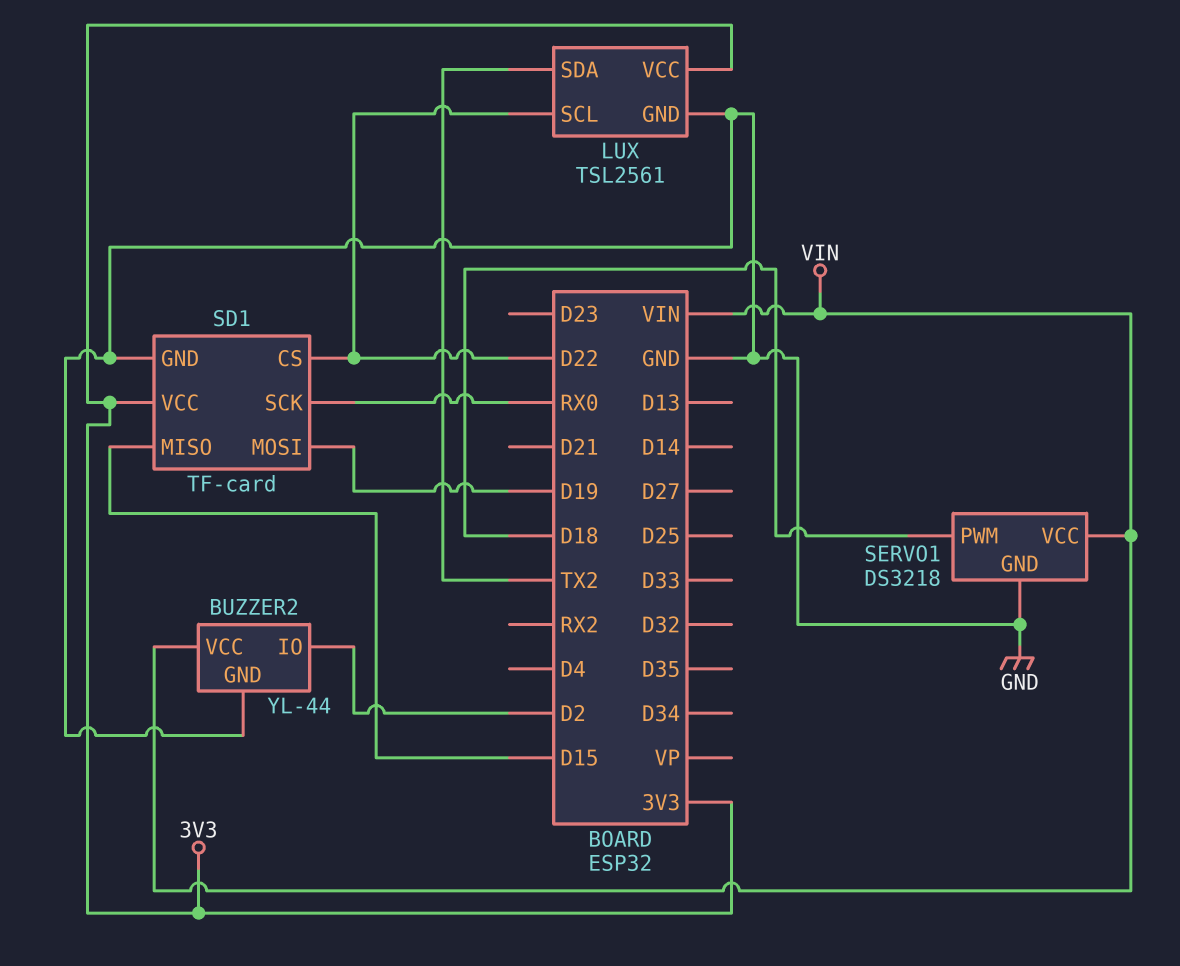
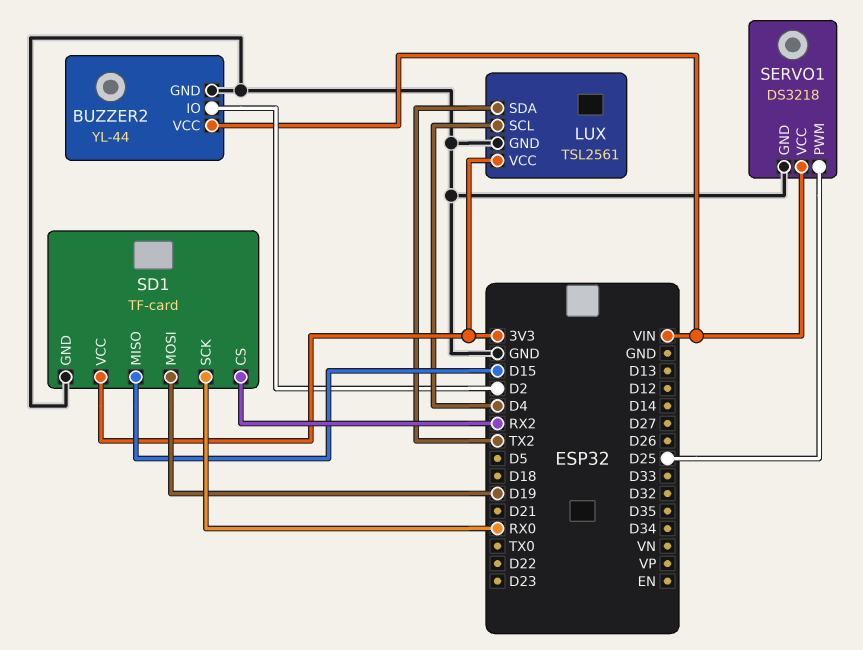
LUX pin SCL: D22 -> D4
SD1 pin CS: D22 -> RX2
SERVO1 pin PWM: D18 -> D25

